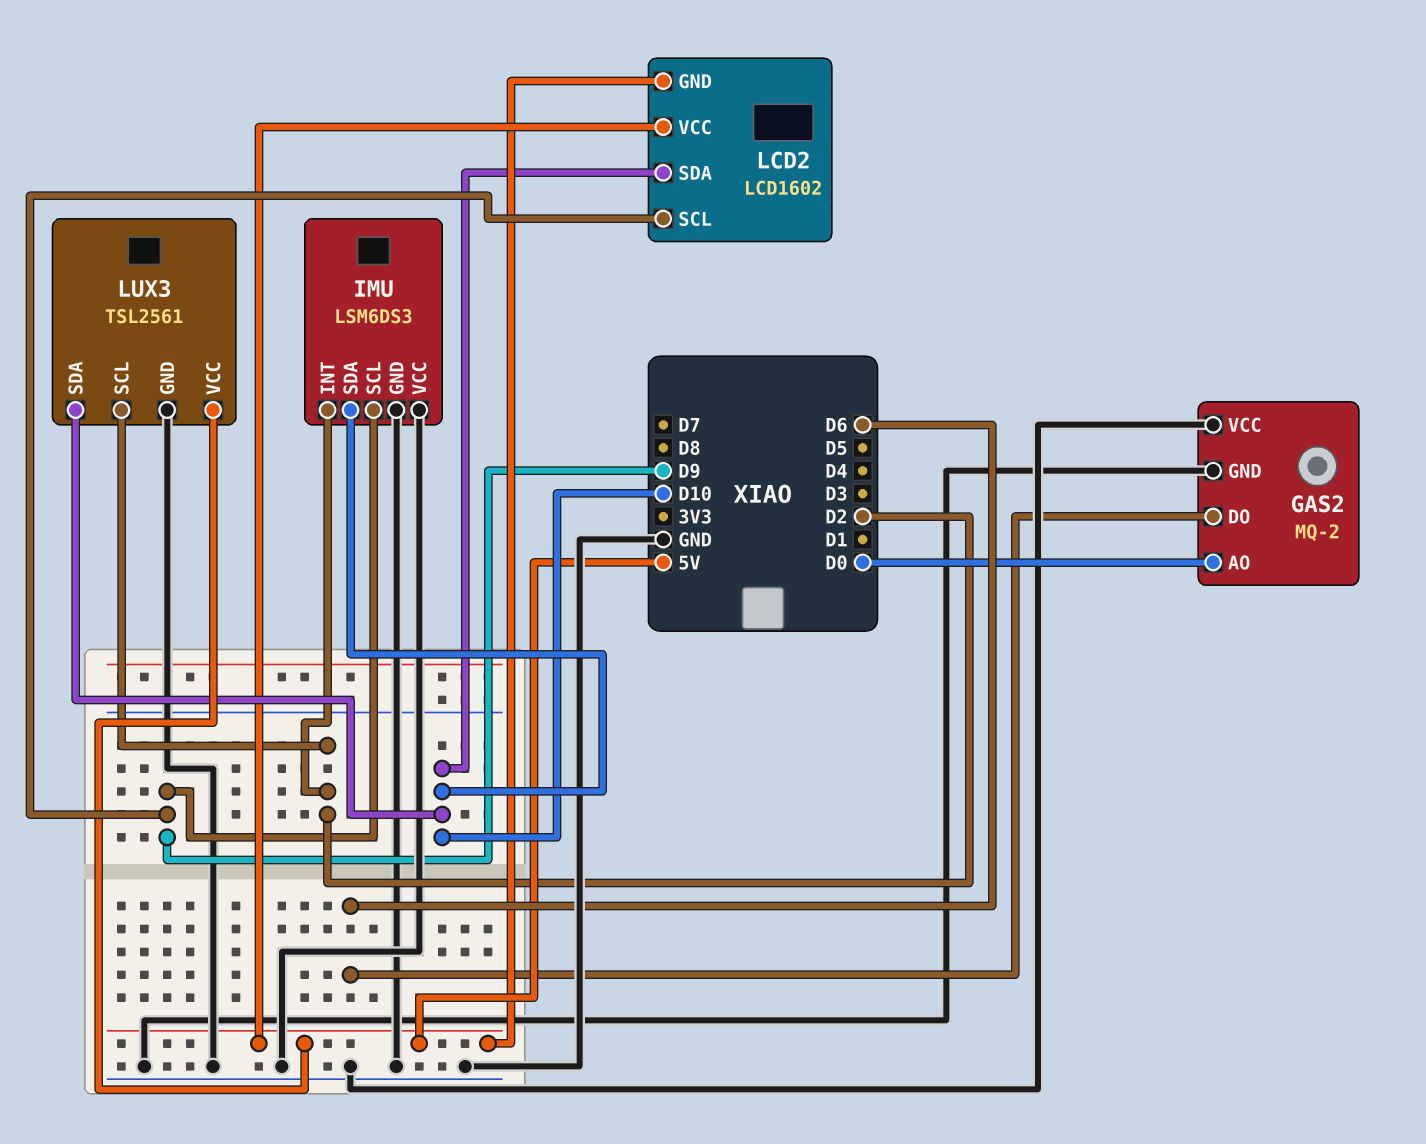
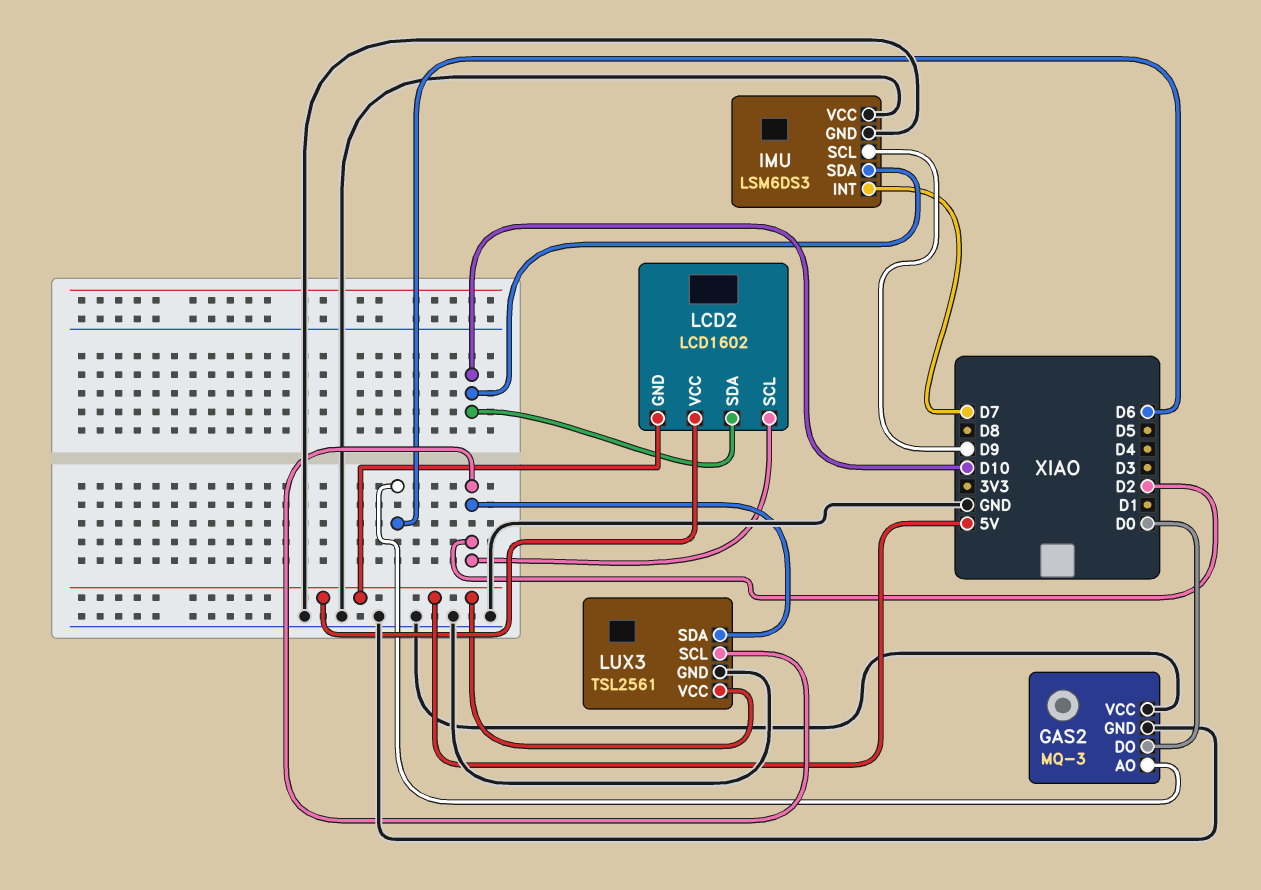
GAS2: MQ-2 -> MQ-3
GAS2 pin AO: D0 -> D6
GAS2 pin DO: D6 -> D0
IMU pin INT: D2 -> D7
LCD2 pin SCL: D9 -> D2
LUX3 pin SDA: D10 -> D2

